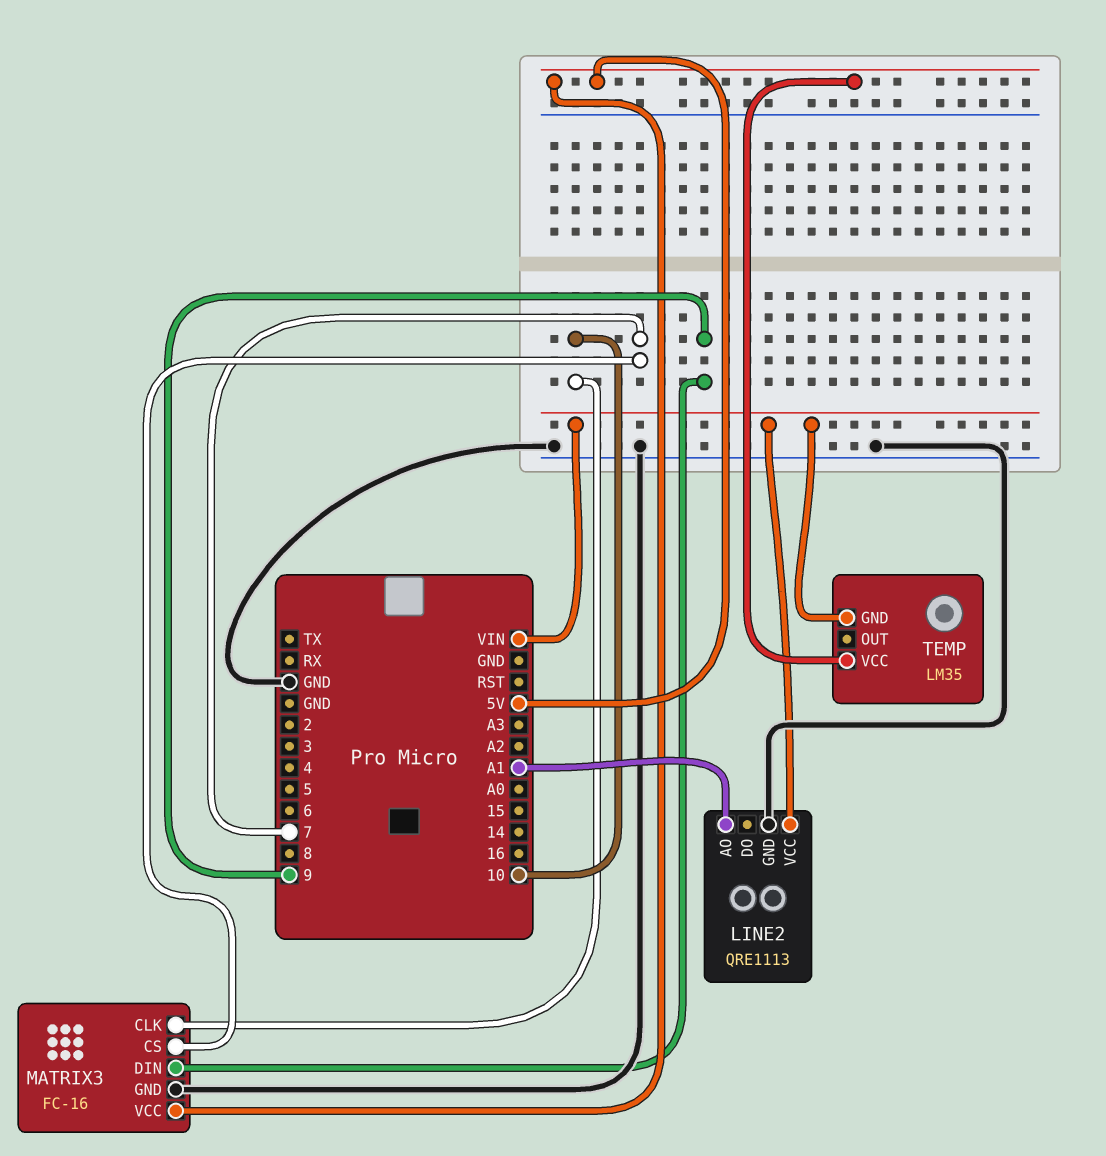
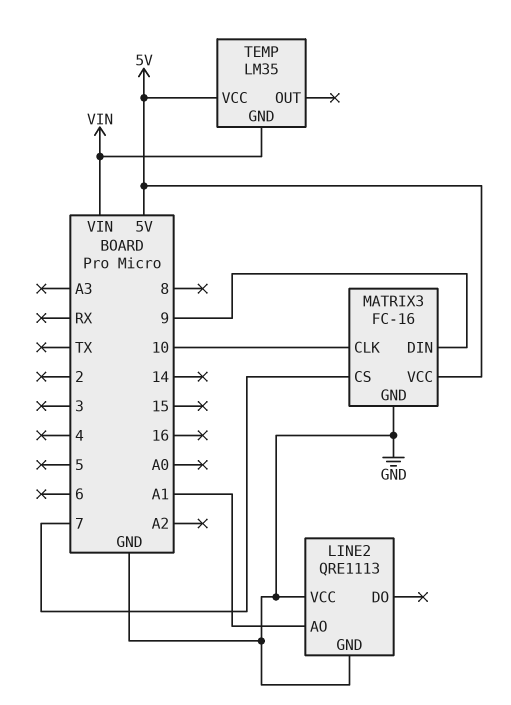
LINE2 pin VCC: VIN -> GND

